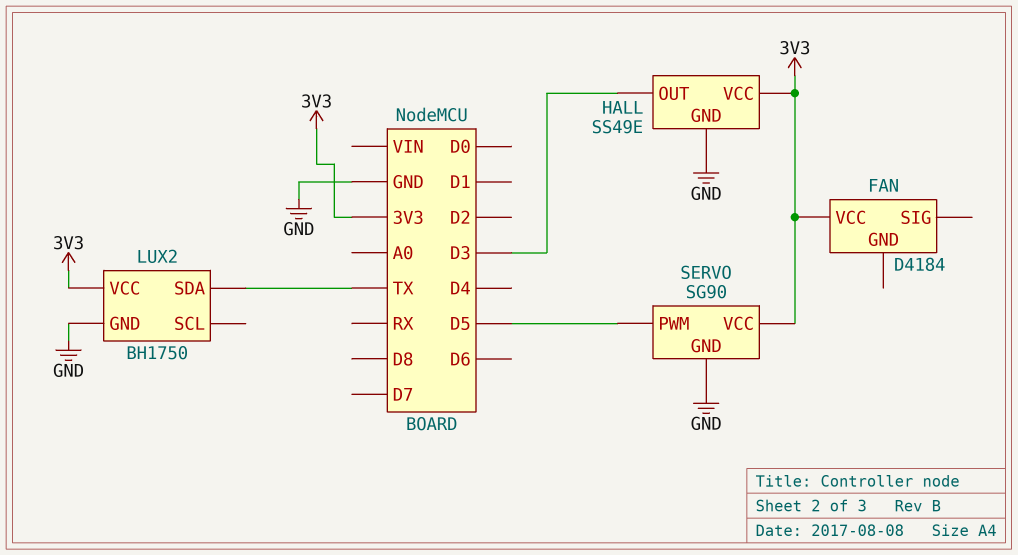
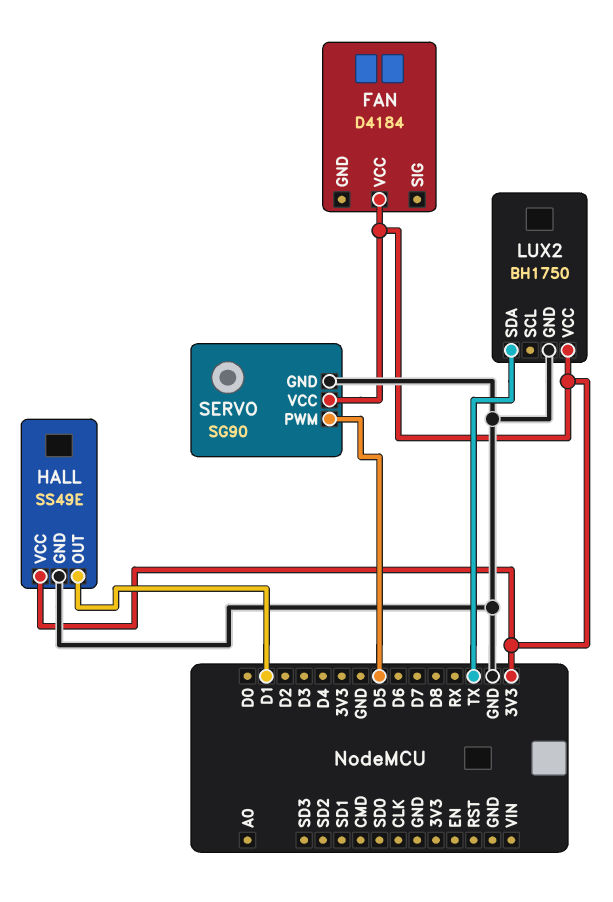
HALL pin OUT: D3 -> D1

